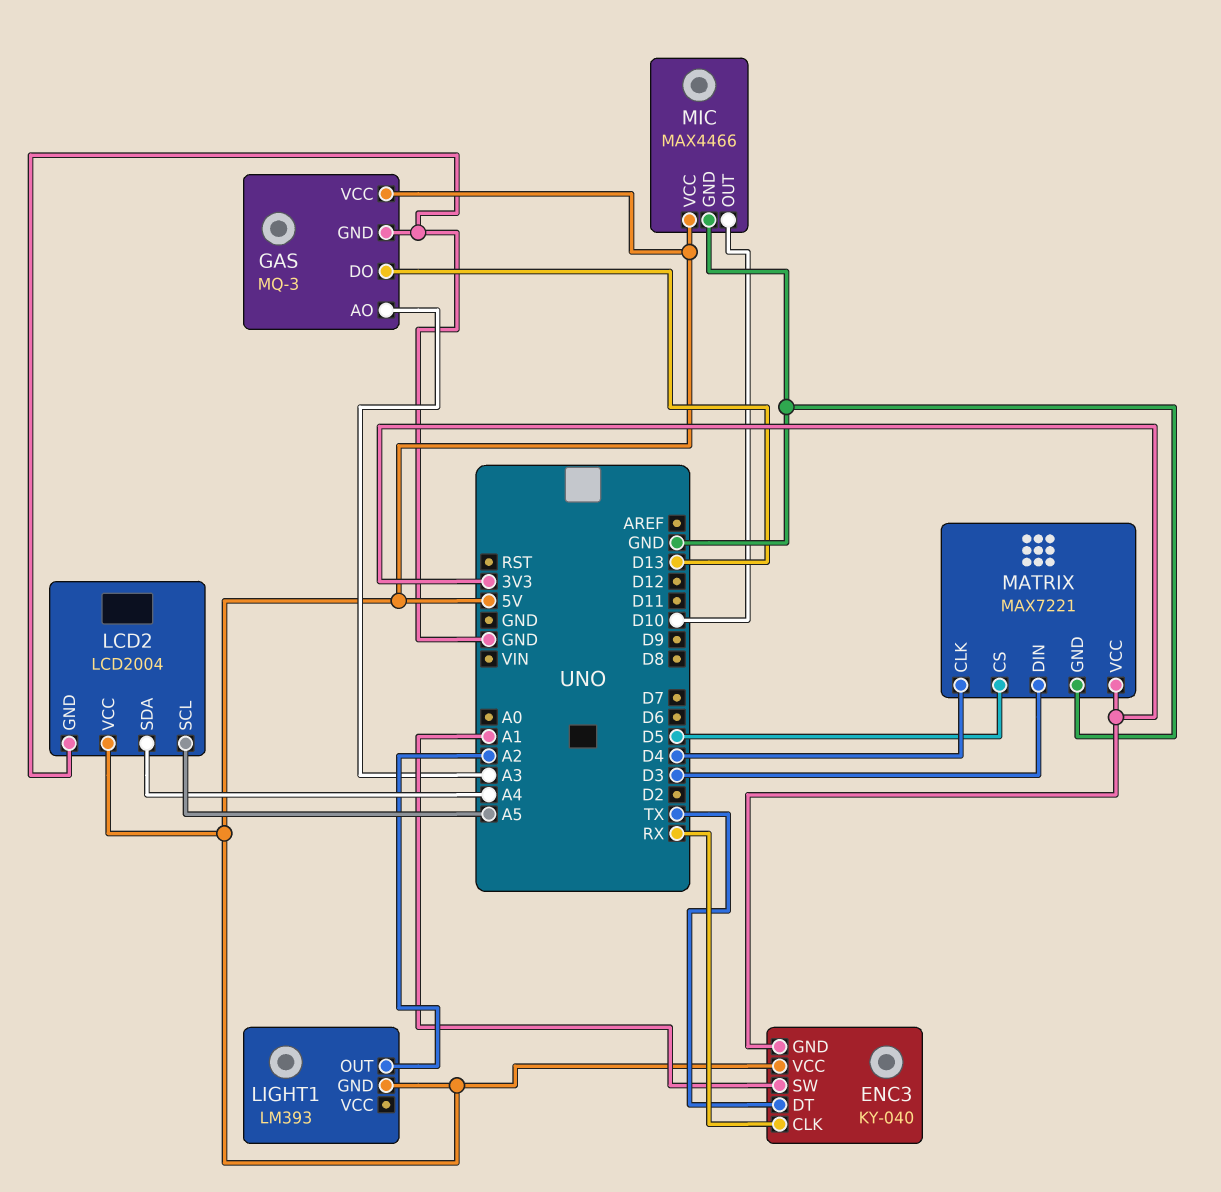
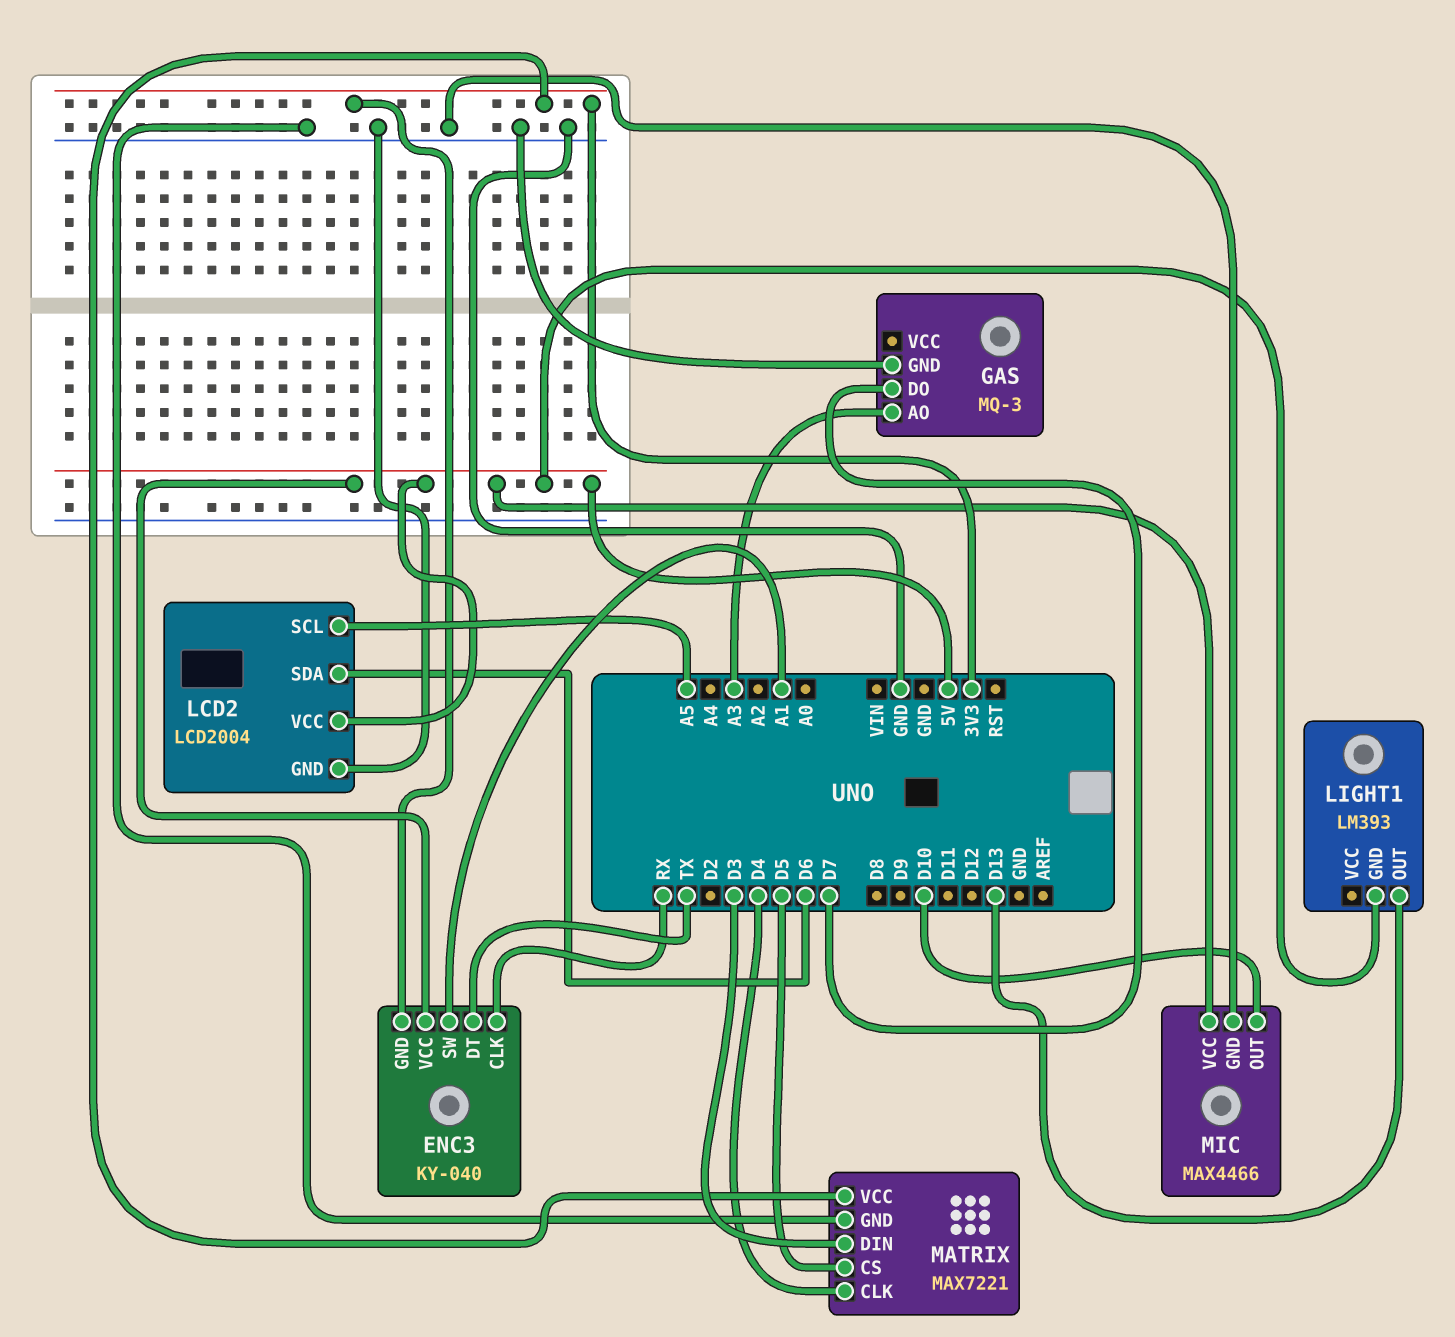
GAS pin DO: D13 -> D7
GAS pin VCC: 5V -> none
LCD2 pin SDA: A4 -> D6
LIGHT1 pin OUT: A2 -> D13

